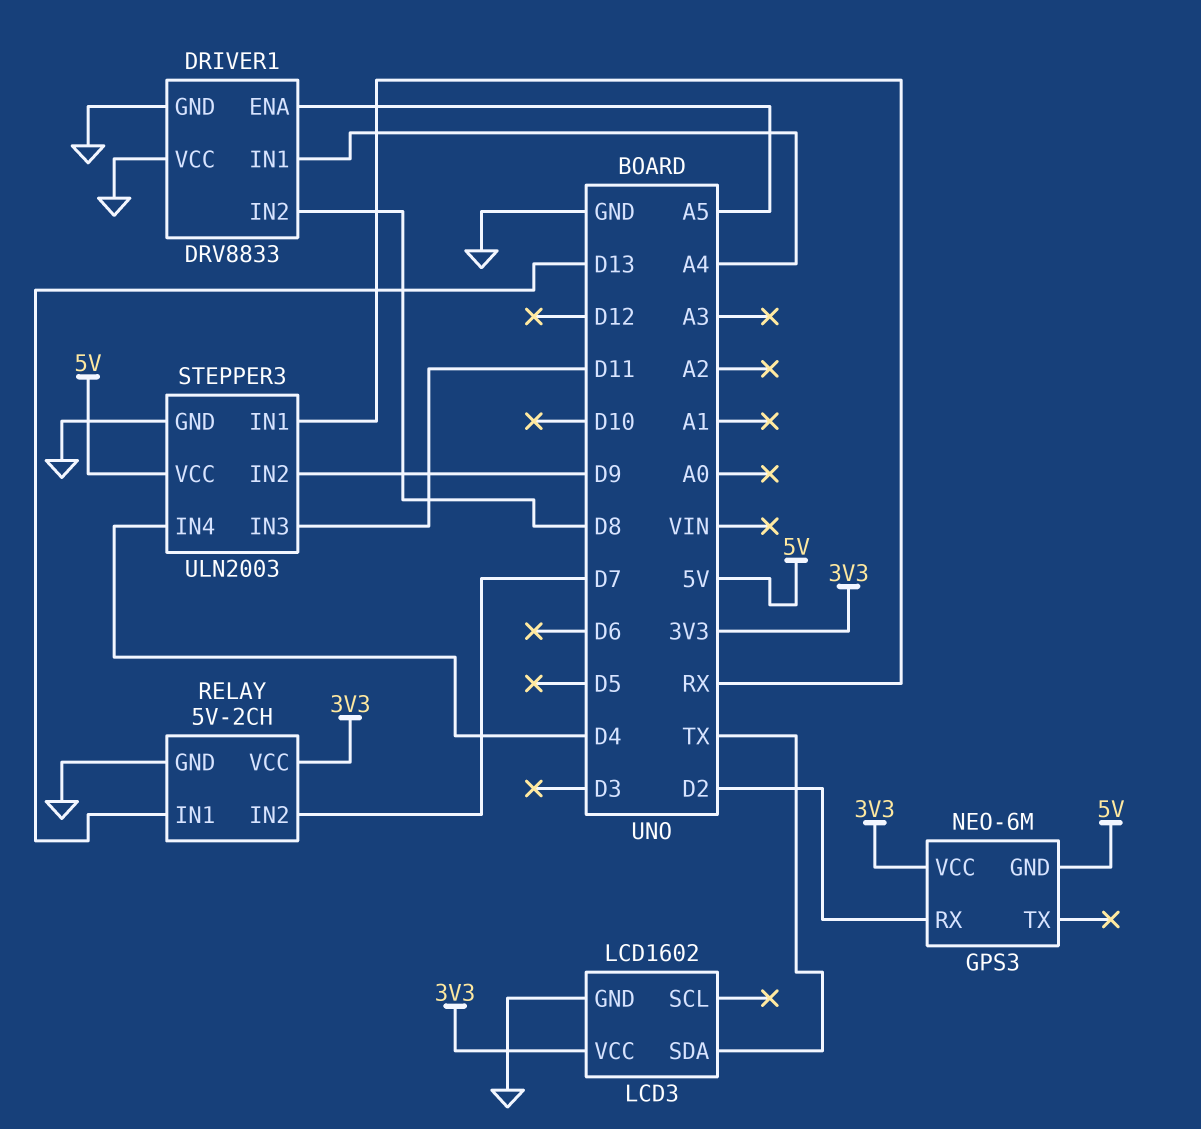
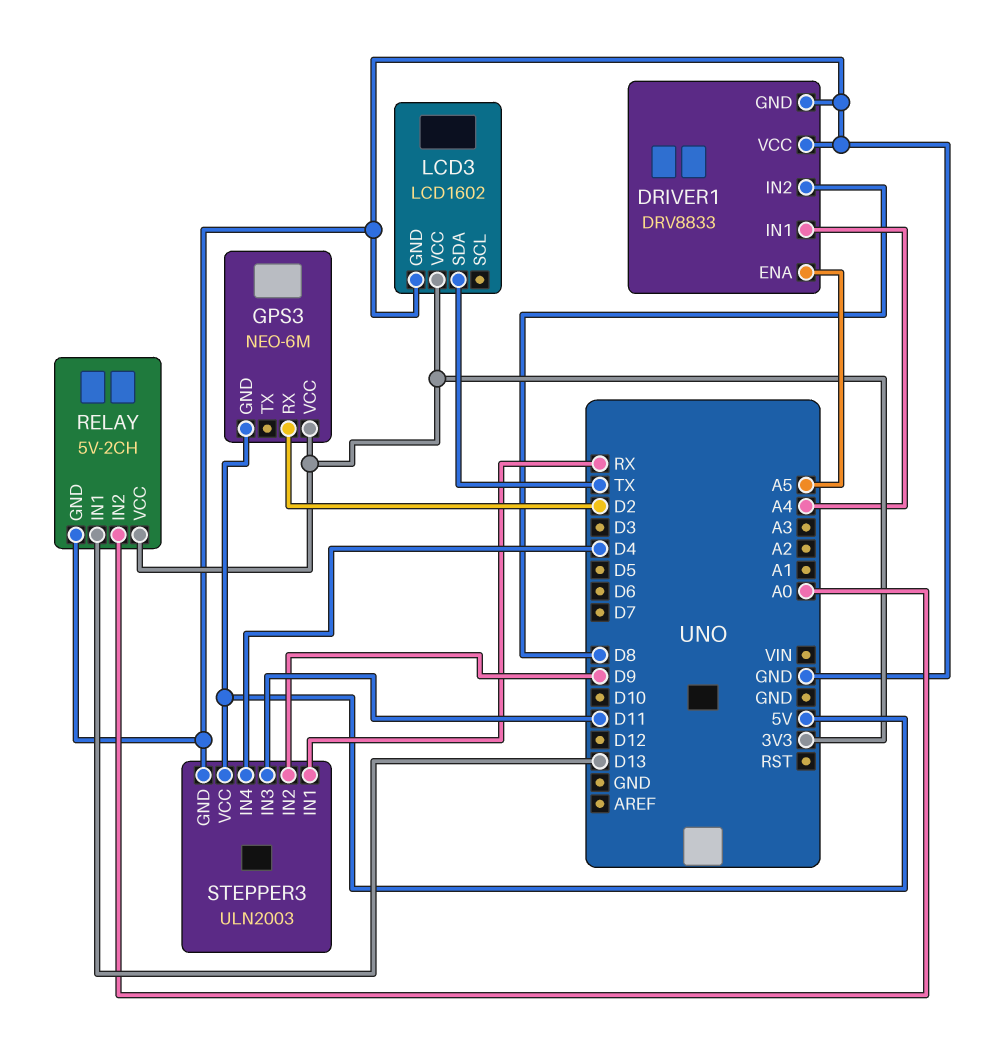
RELAY pin IN2: D7 -> A0

